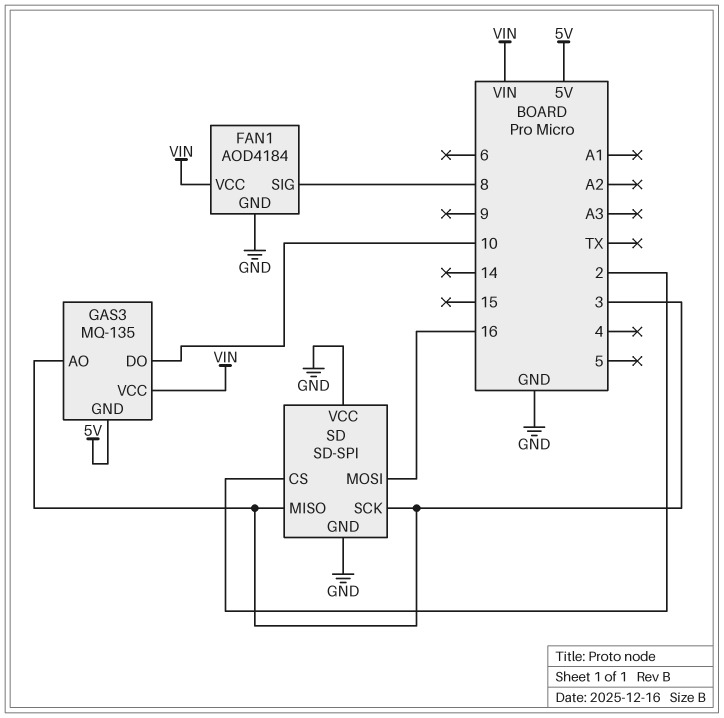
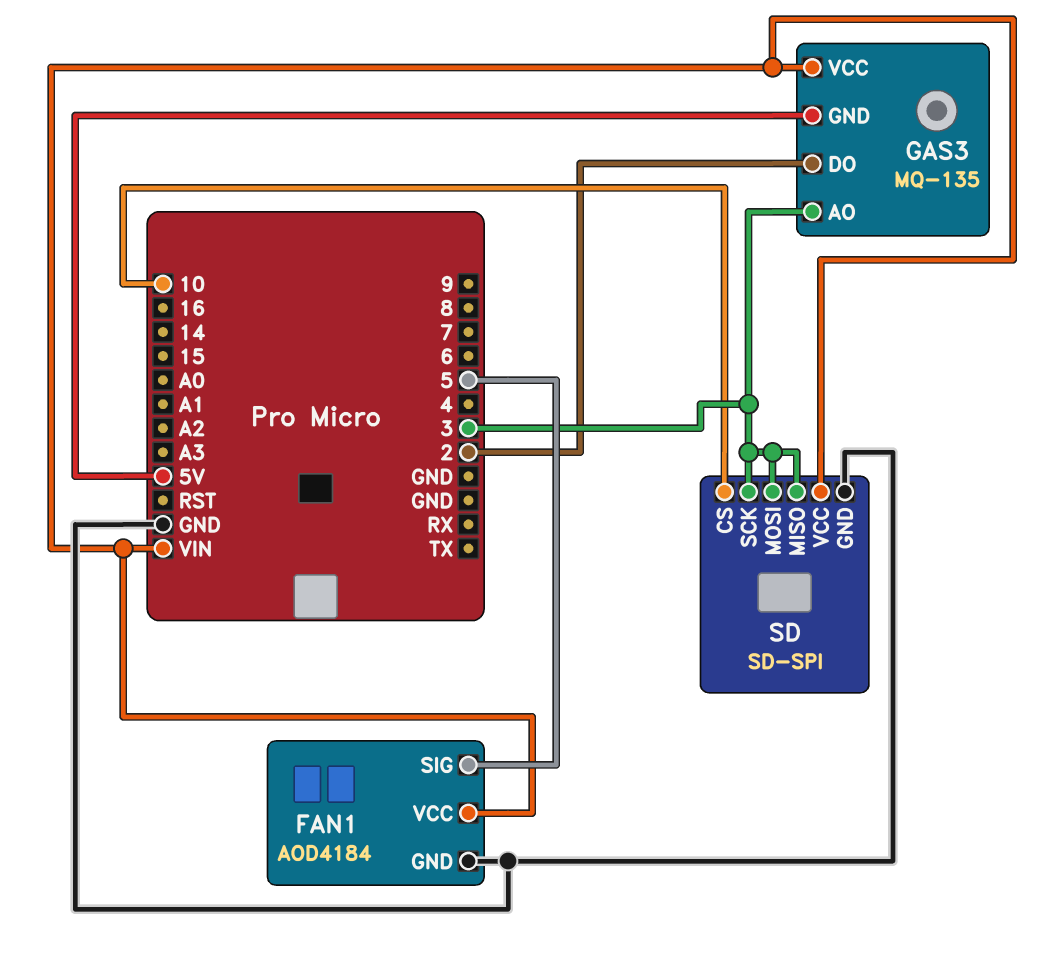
FAN1 pin SIG: 8 -> 5
GAS3 pin DO: 10 -> 2
SD pin CS: 2 -> 10
SD pin MOSI: 16 -> 3
SD pin VCC: GND -> VIN

